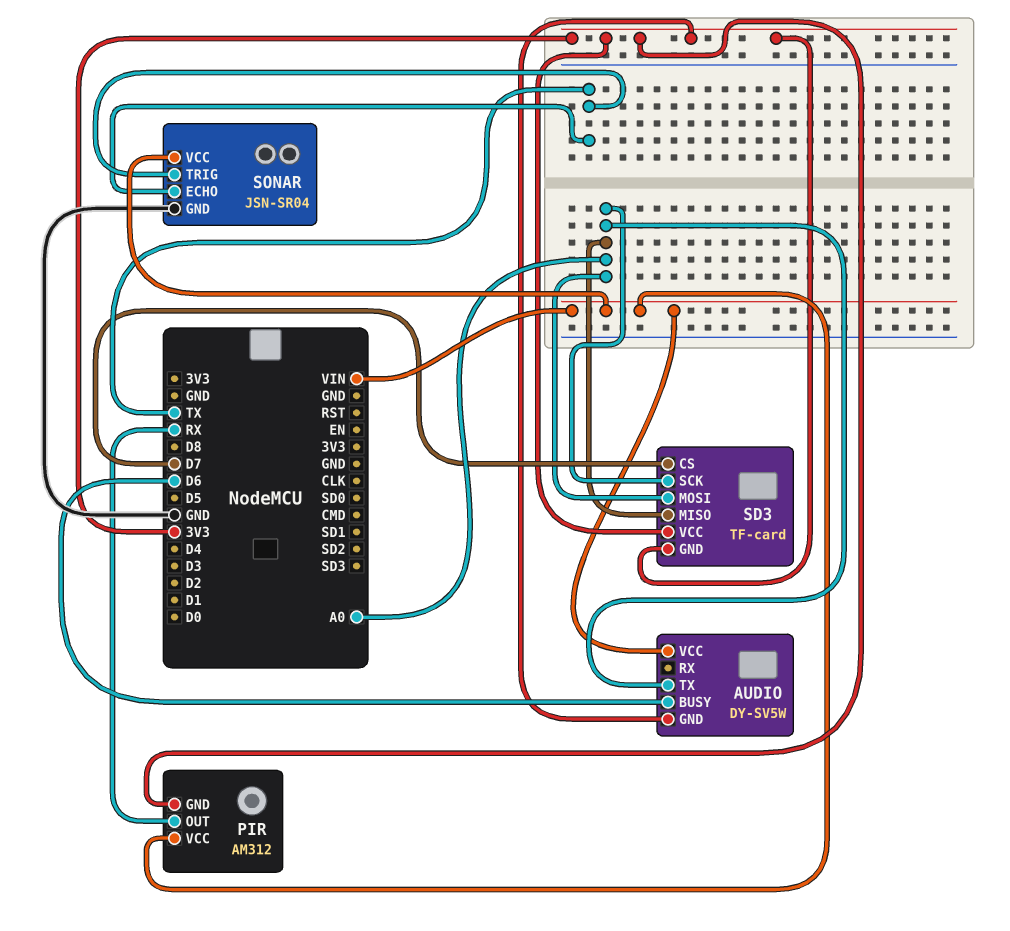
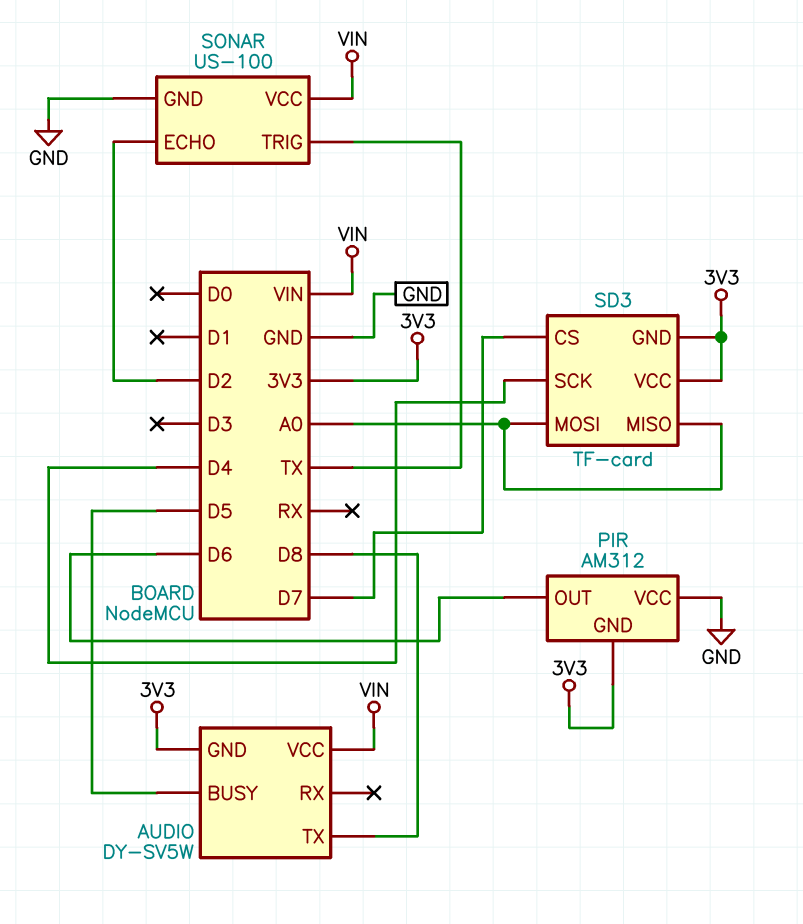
AUDIO pin BUSY: D6 -> D5
AUDIO pin TX: A0 -> D8
PIR pin OUT: RX -> D6
PIR pin VCC: VIN -> GND
SD3 pin SCK: A0 -> D4
SONAR: JSN-SR04 -> US-100
SONAR pin ECHO: TX -> D2

